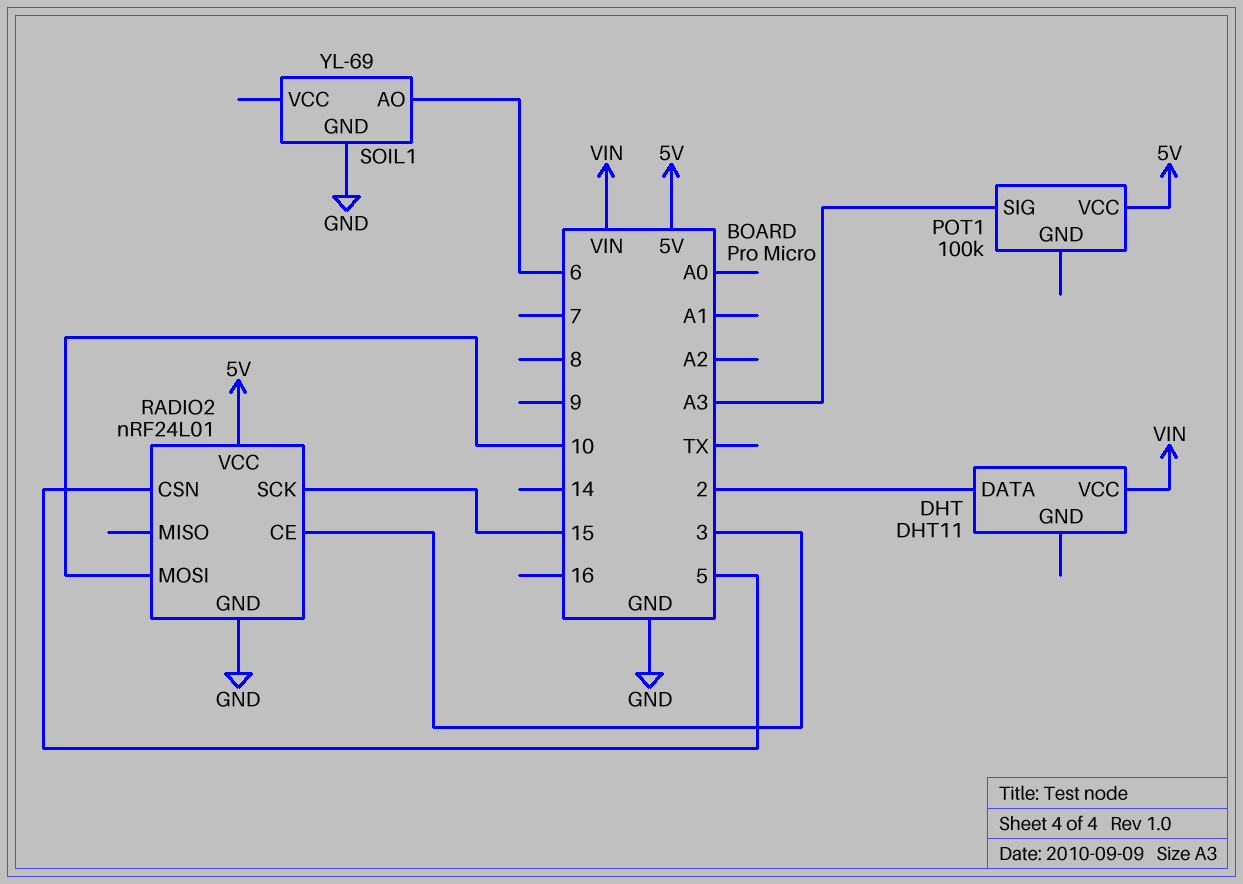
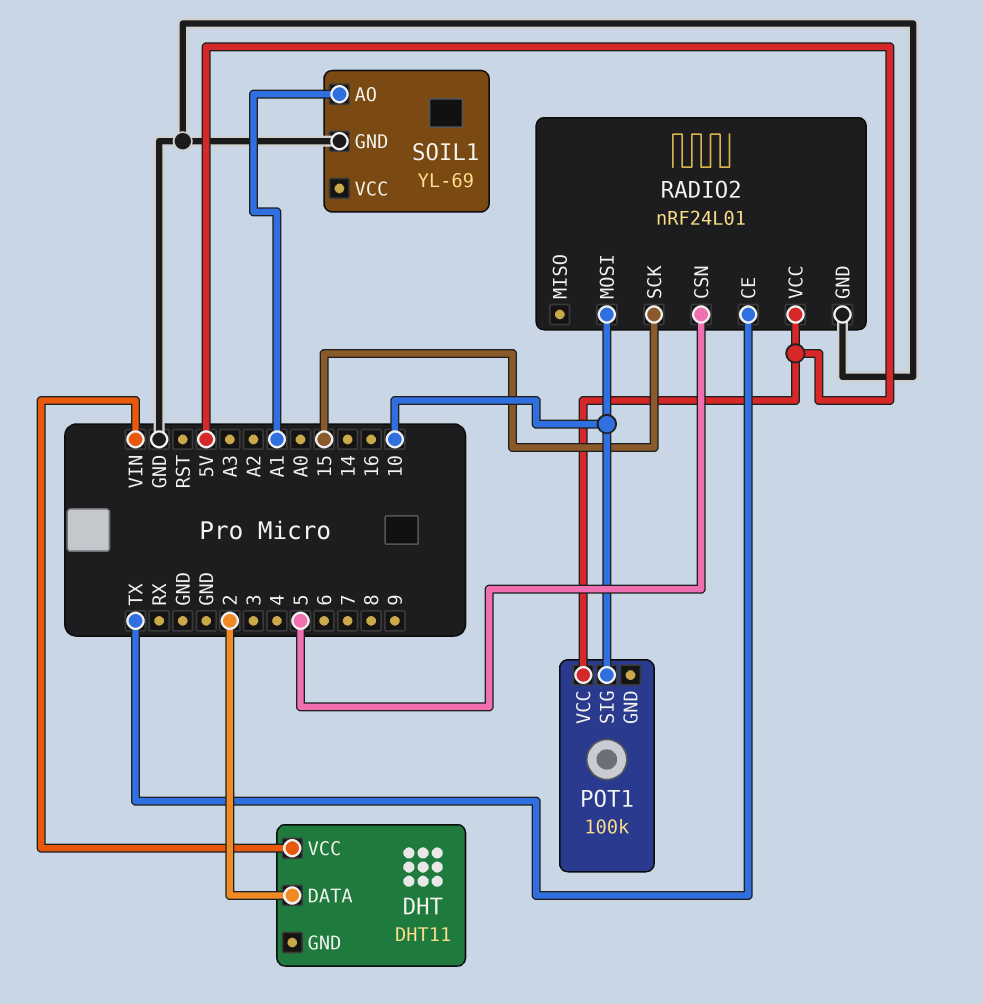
POT1 pin SIG: A3 -> 10
RADIO2 pin CE: 3 -> TX
SOIL1 pin AO: 6 -> A1

